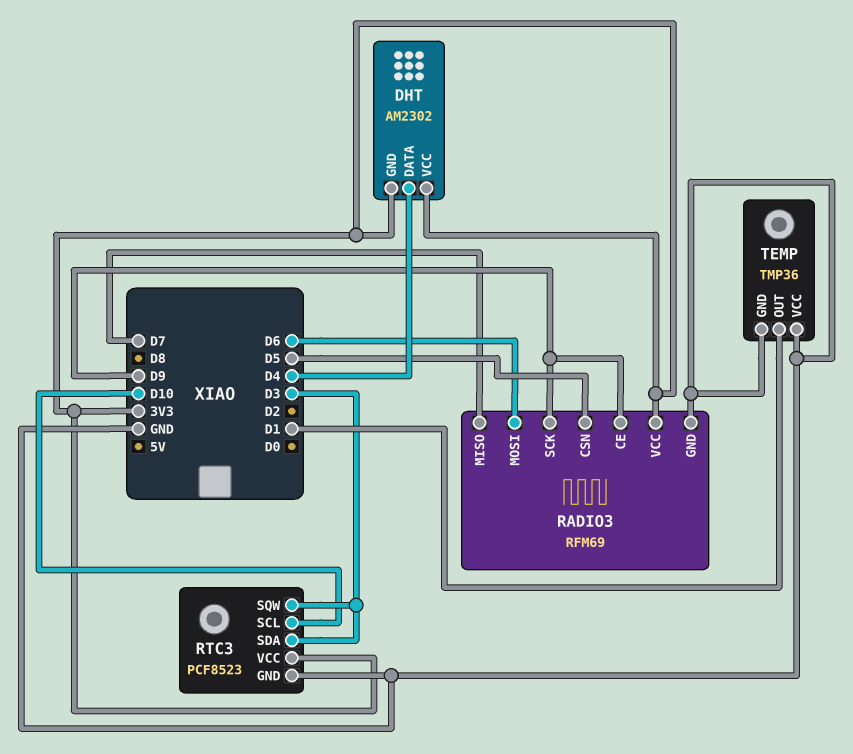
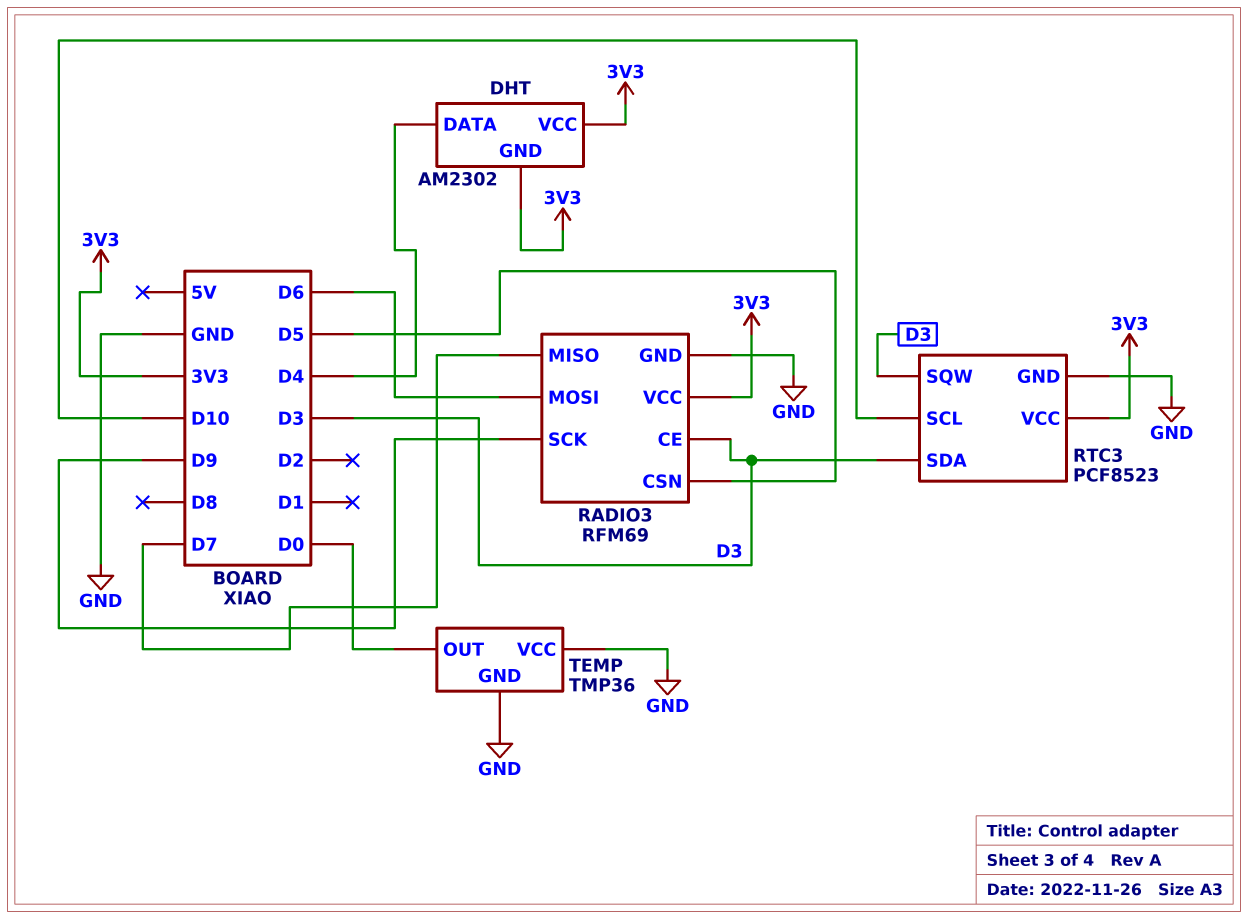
RADIO3 pin CE: D9 -> D3
TEMP pin OUT: D1 -> D0

